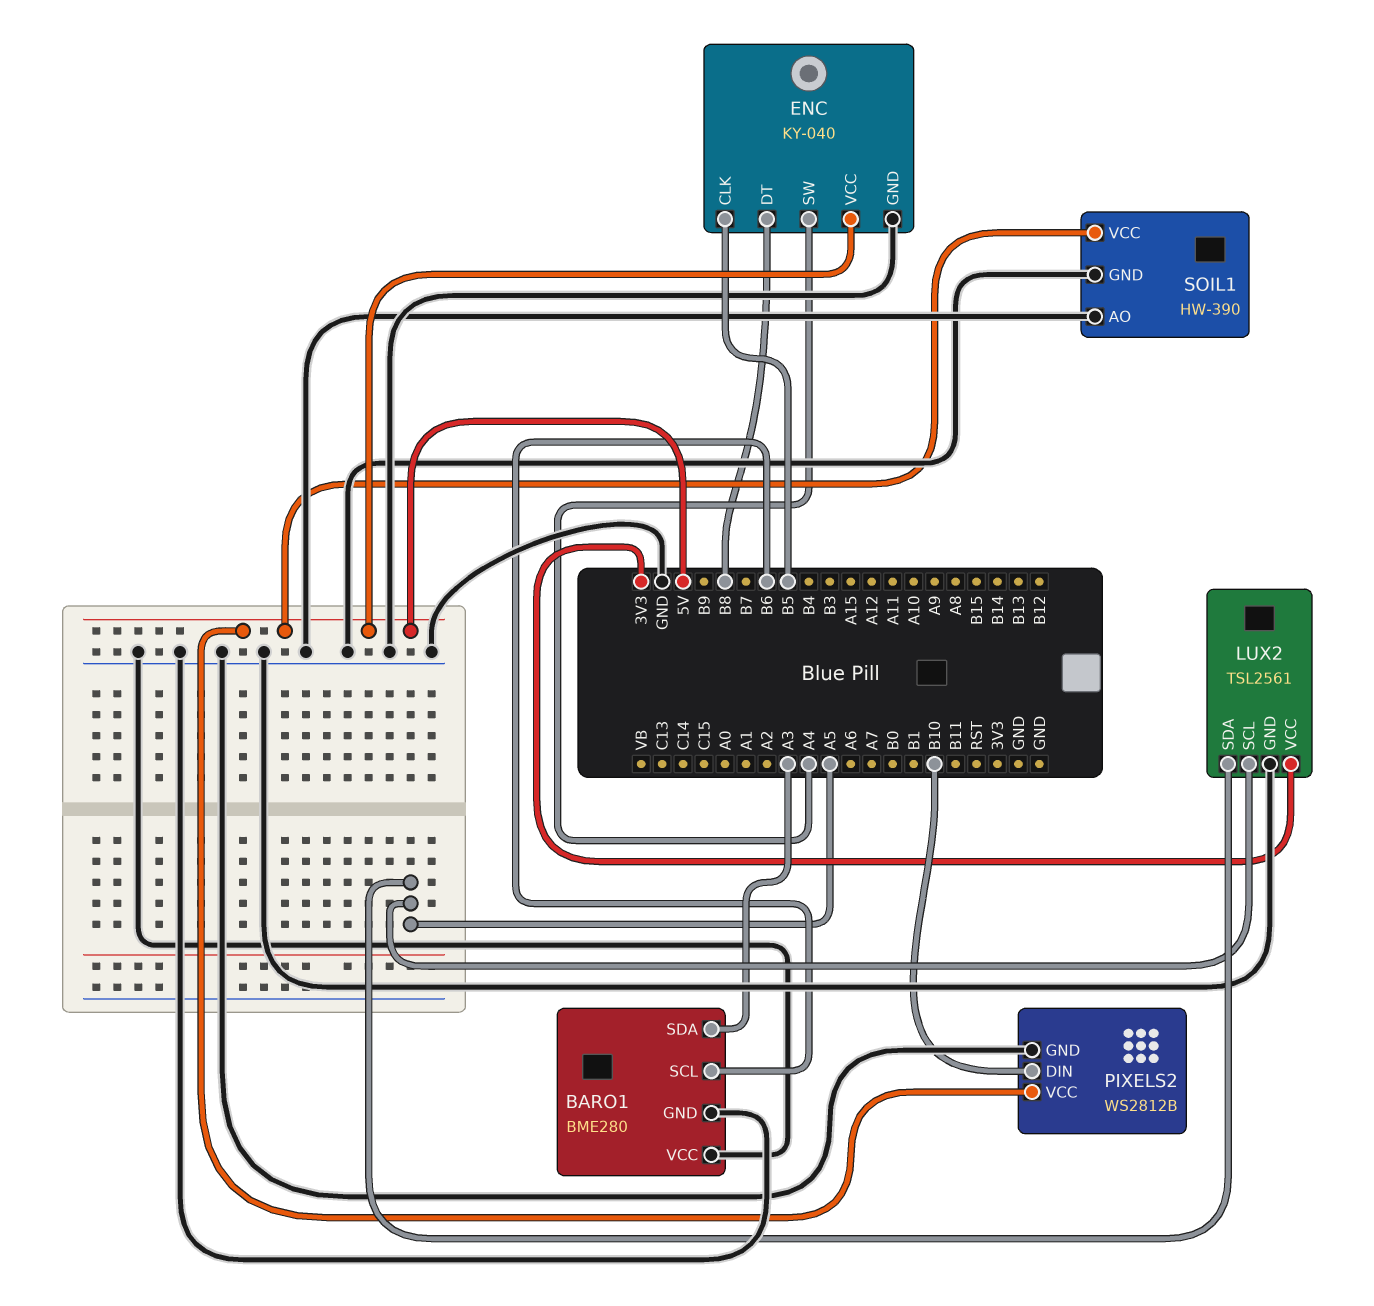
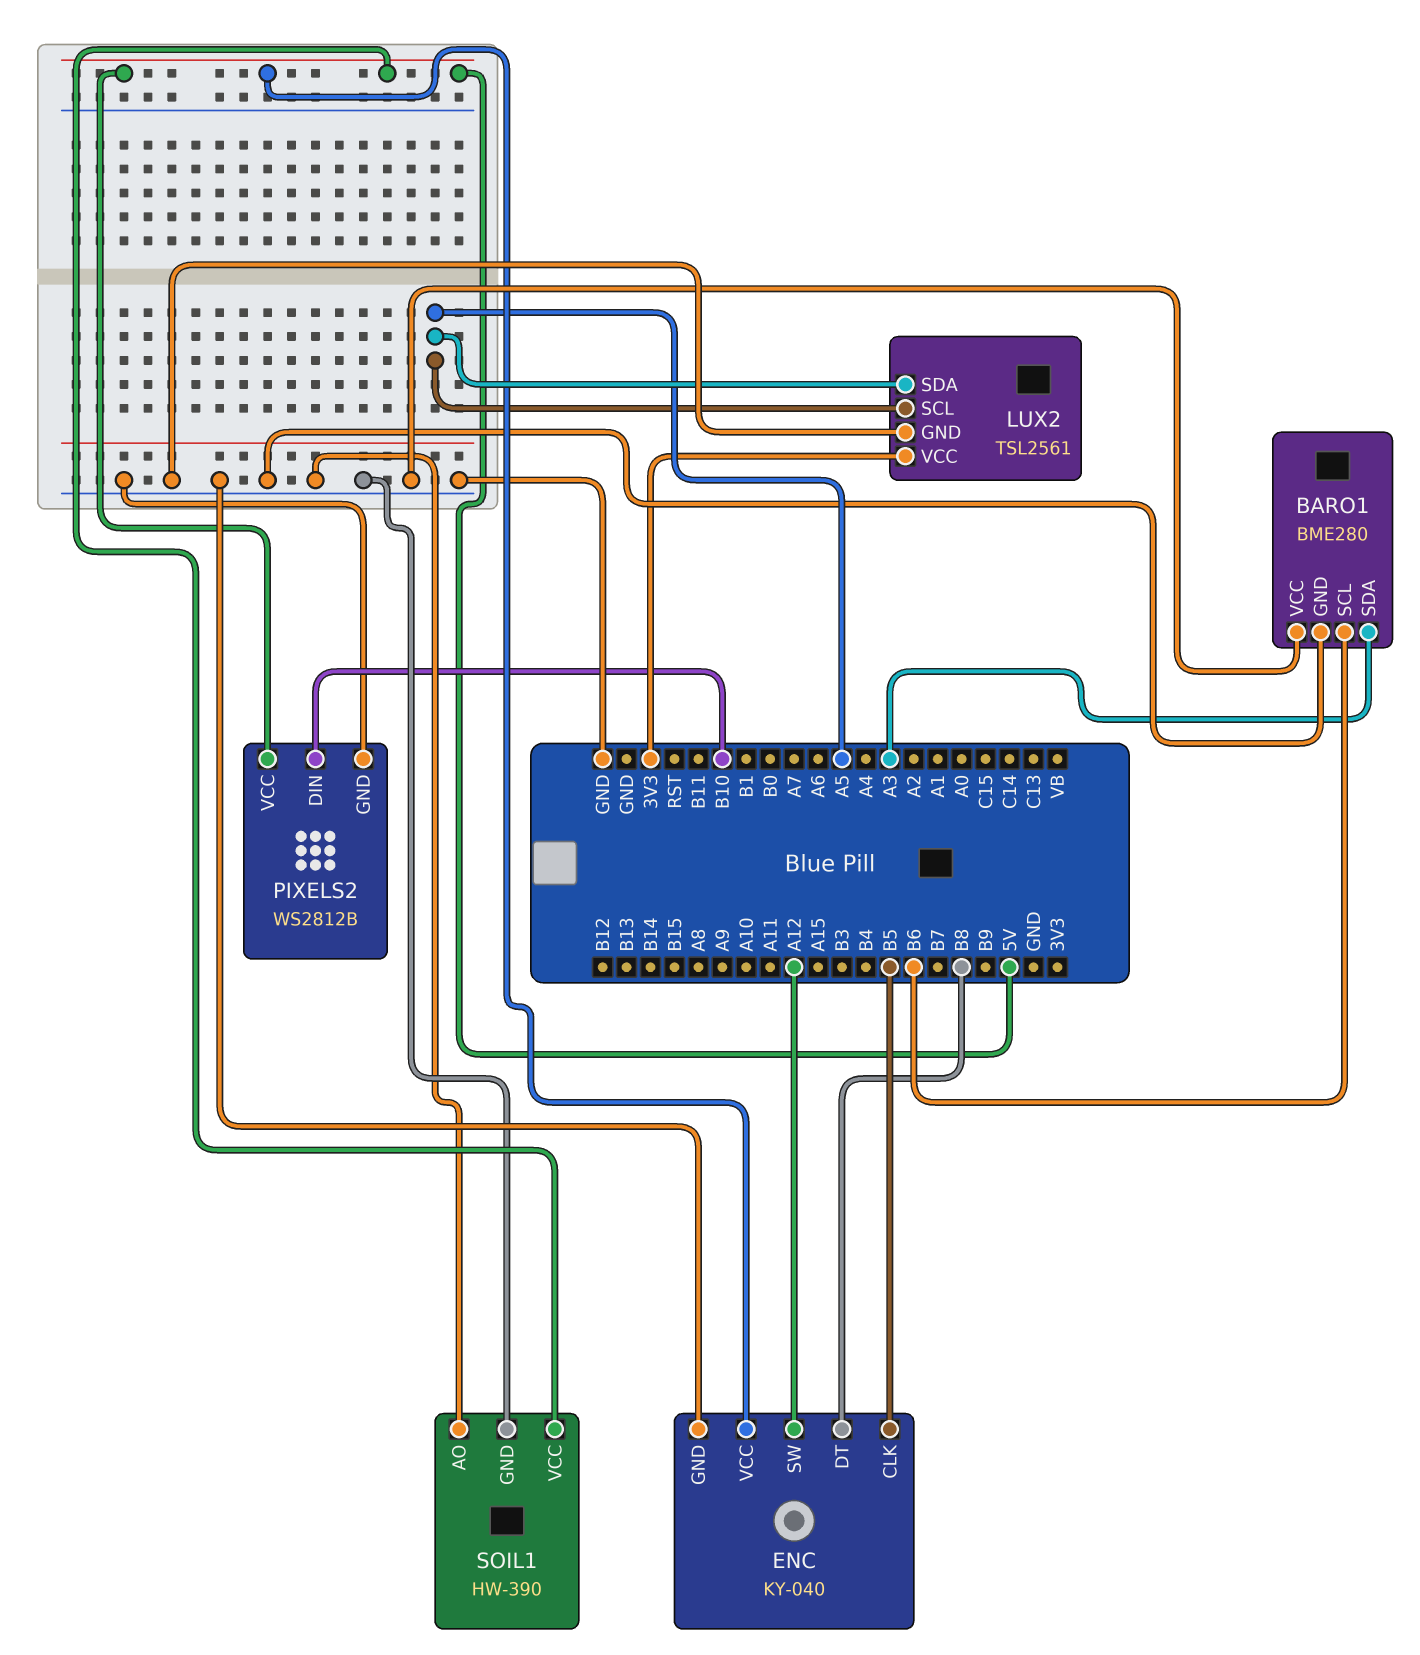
ENC pin SW: A4 -> A12

